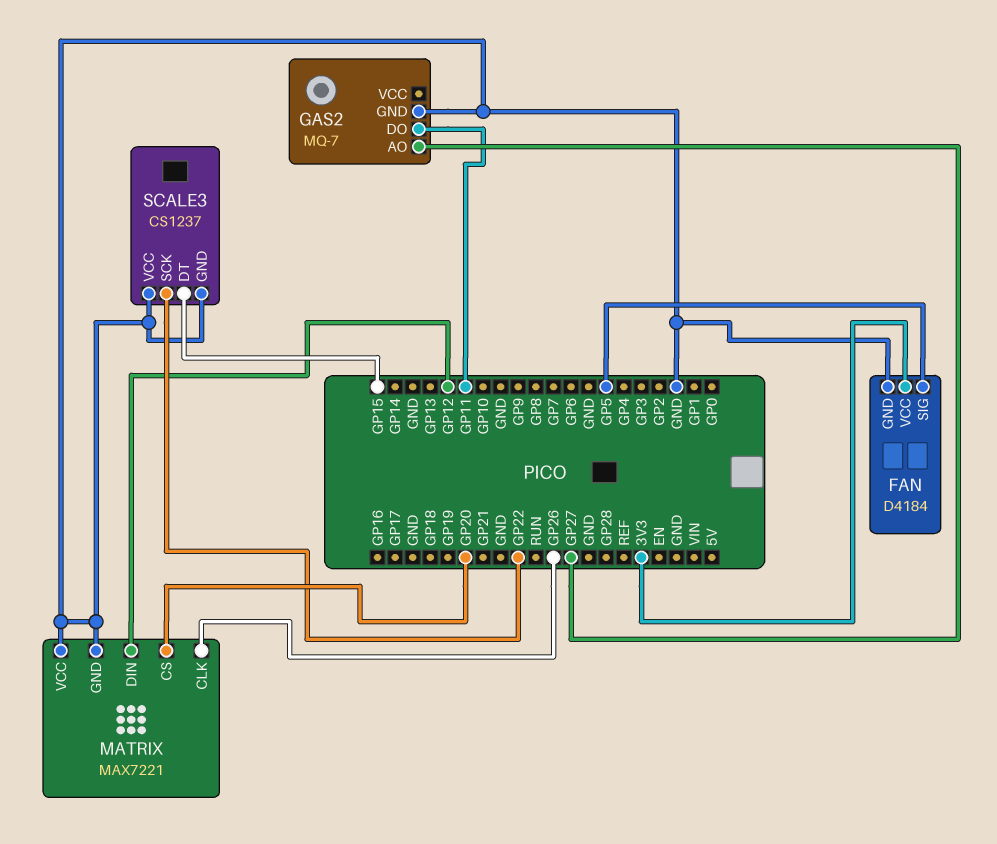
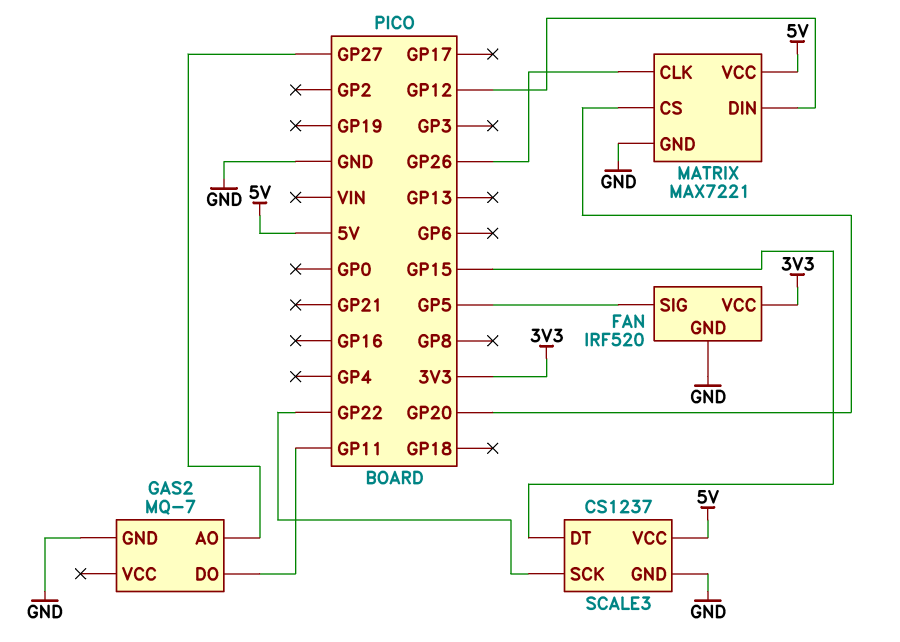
FAN: D4184 -> IRF520
MATRIX pin VCC: GND -> 5V
SCALE3 pin VCC: GND -> 5V

